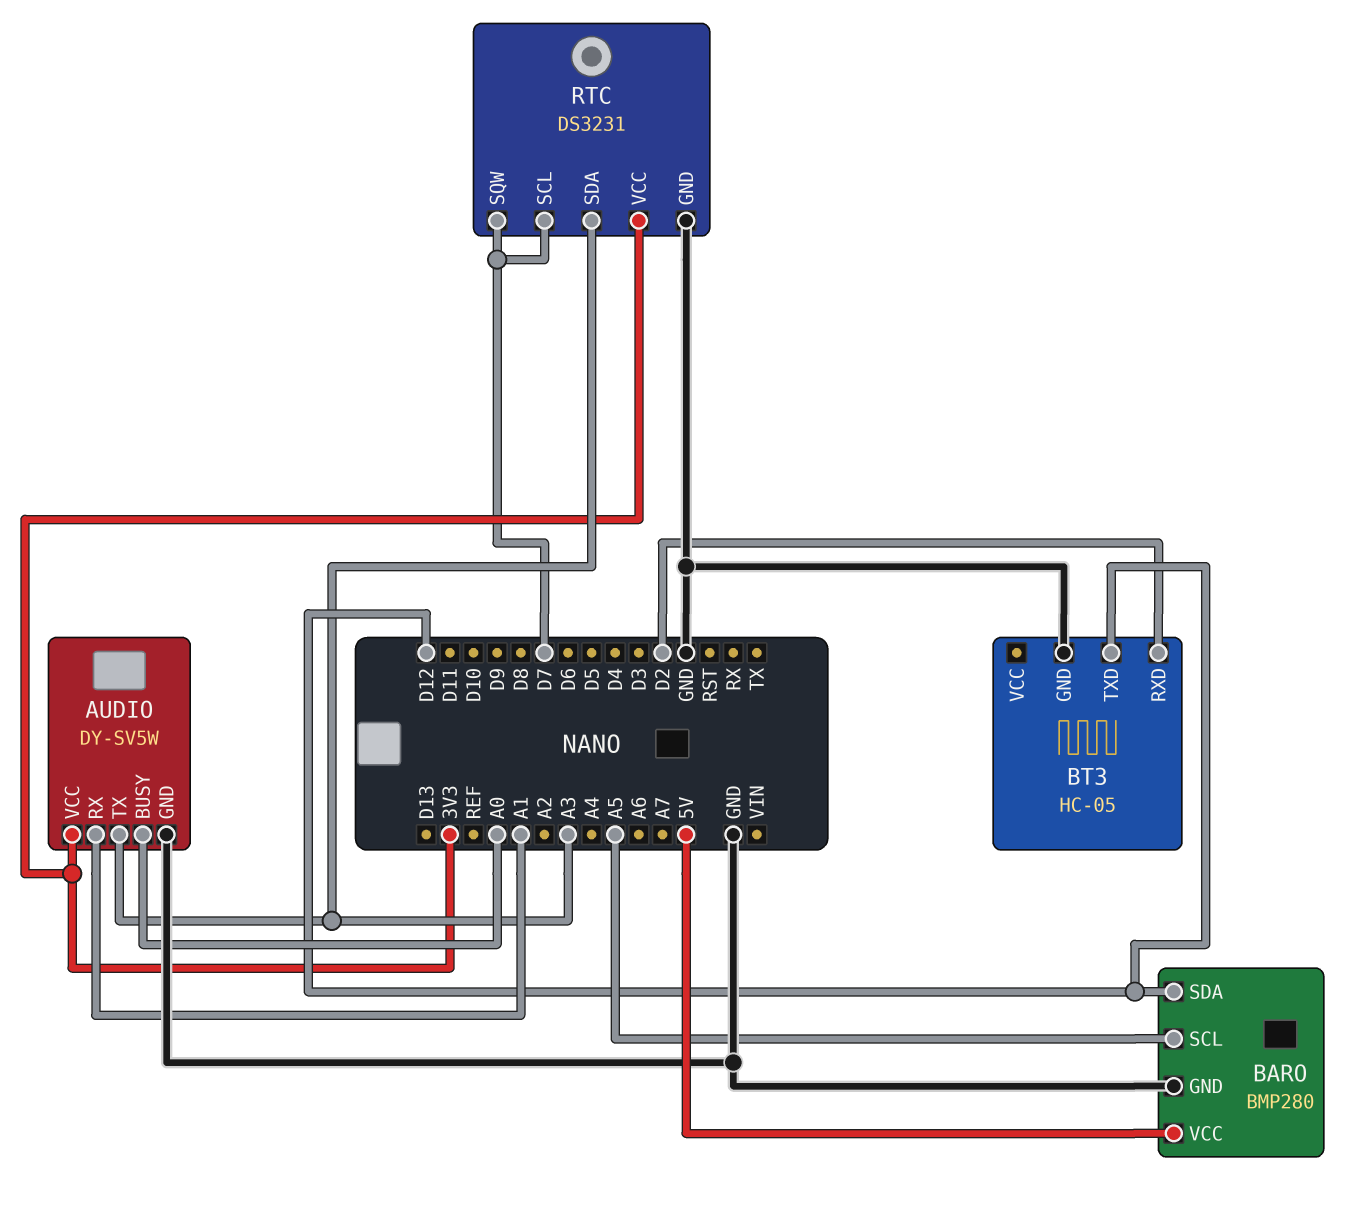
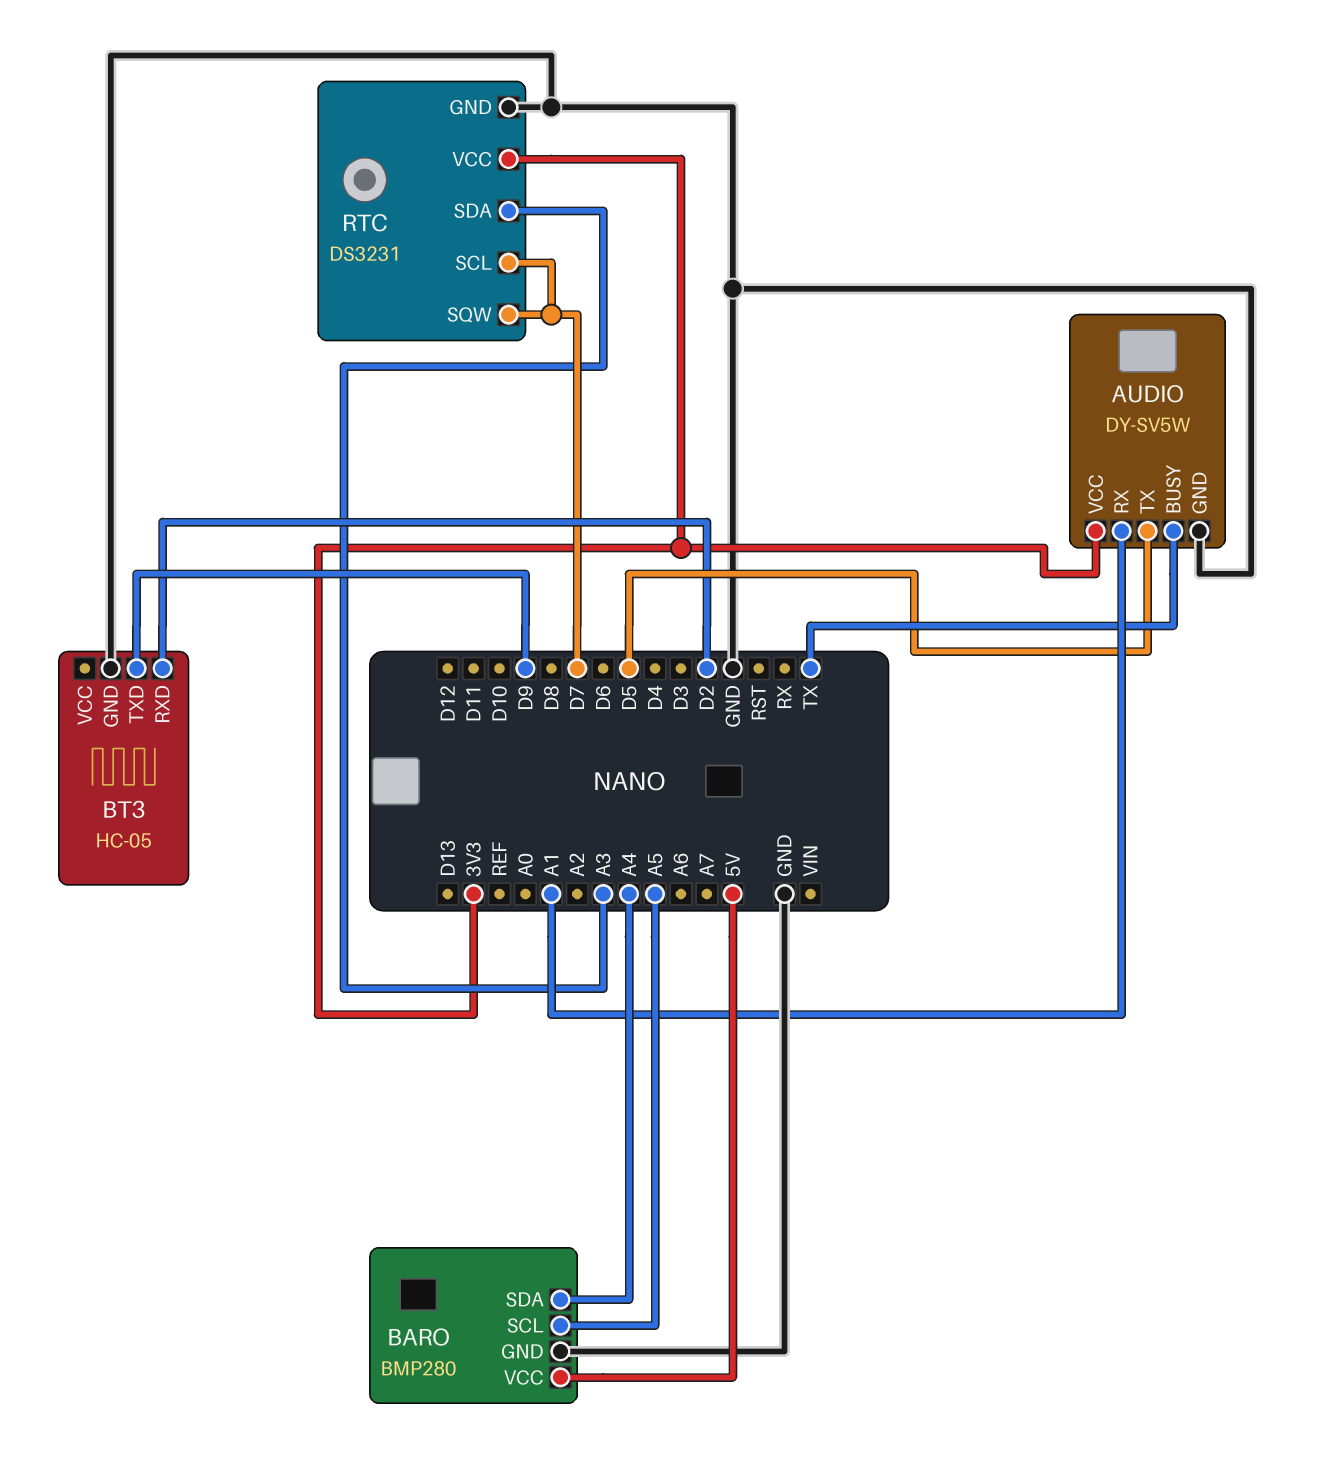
AUDIO pin BUSY: A0 -> TX
AUDIO pin TX: A3 -> D5
BARO pin SDA: D12 -> A4
BT3 pin TXD: D12 -> D9

